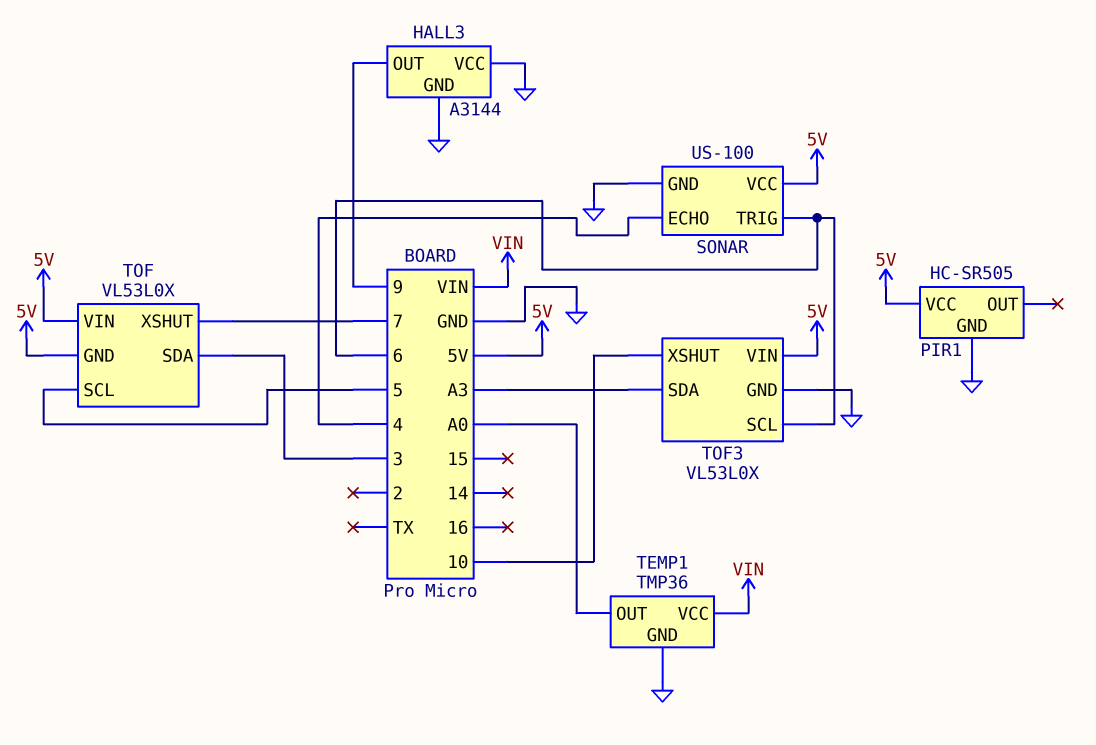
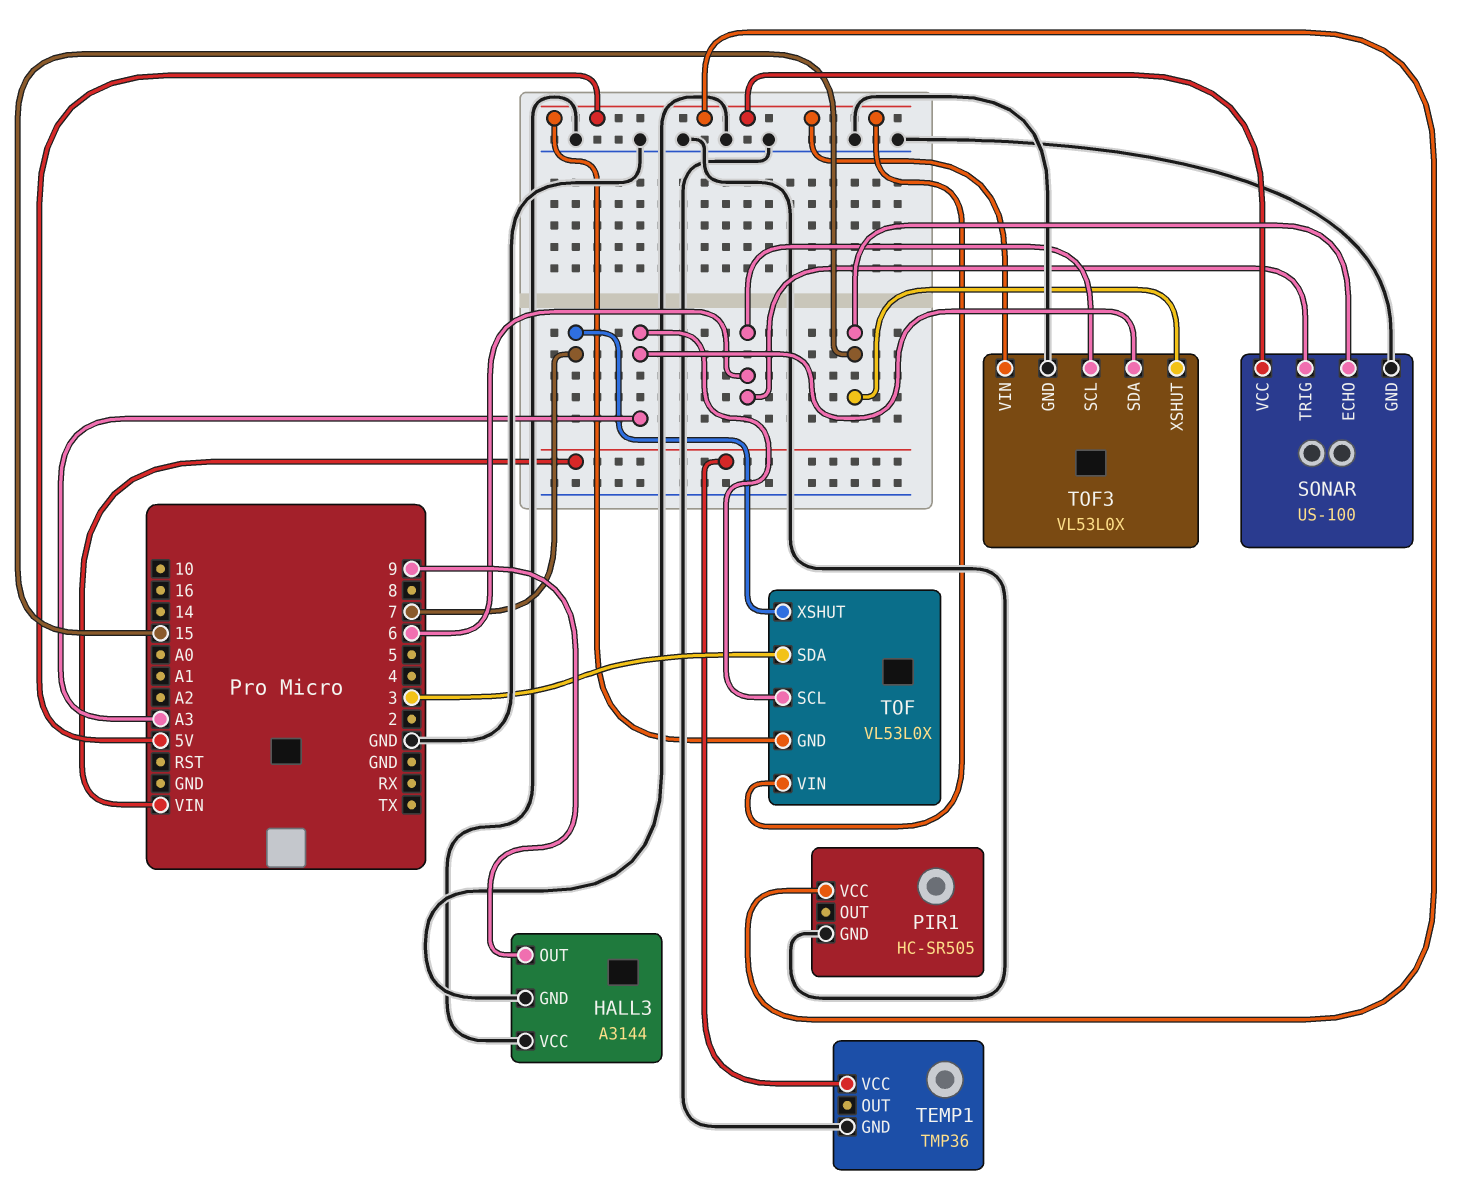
SONAR pin ECHO: 4 -> 15
TEMP1 pin OUT: A0 -> none
TOF pin SCL: 5 -> A3
TOF3 pin XSHUT: 10 -> 15

